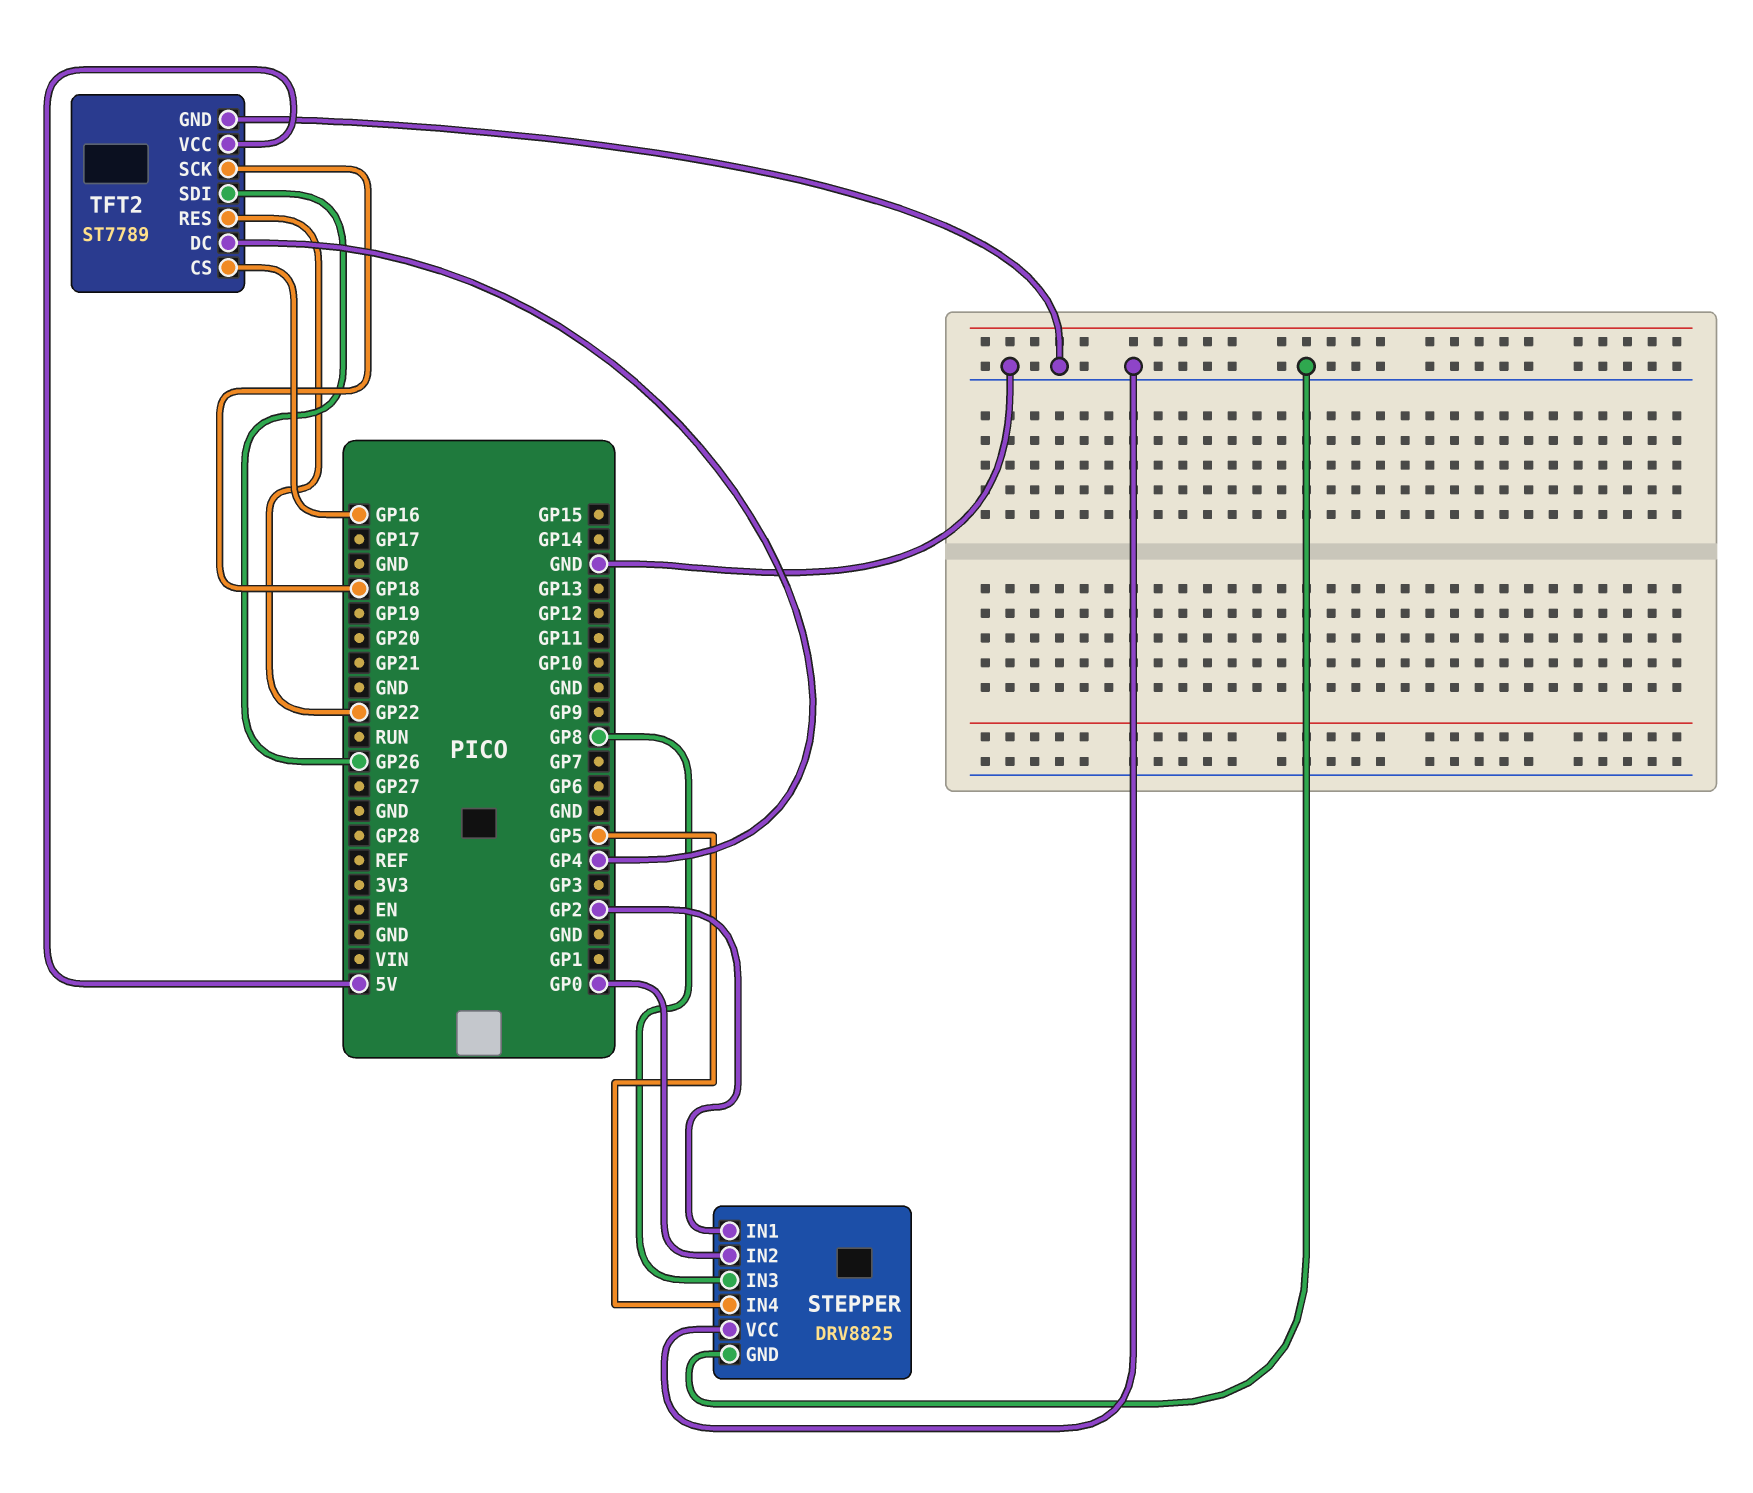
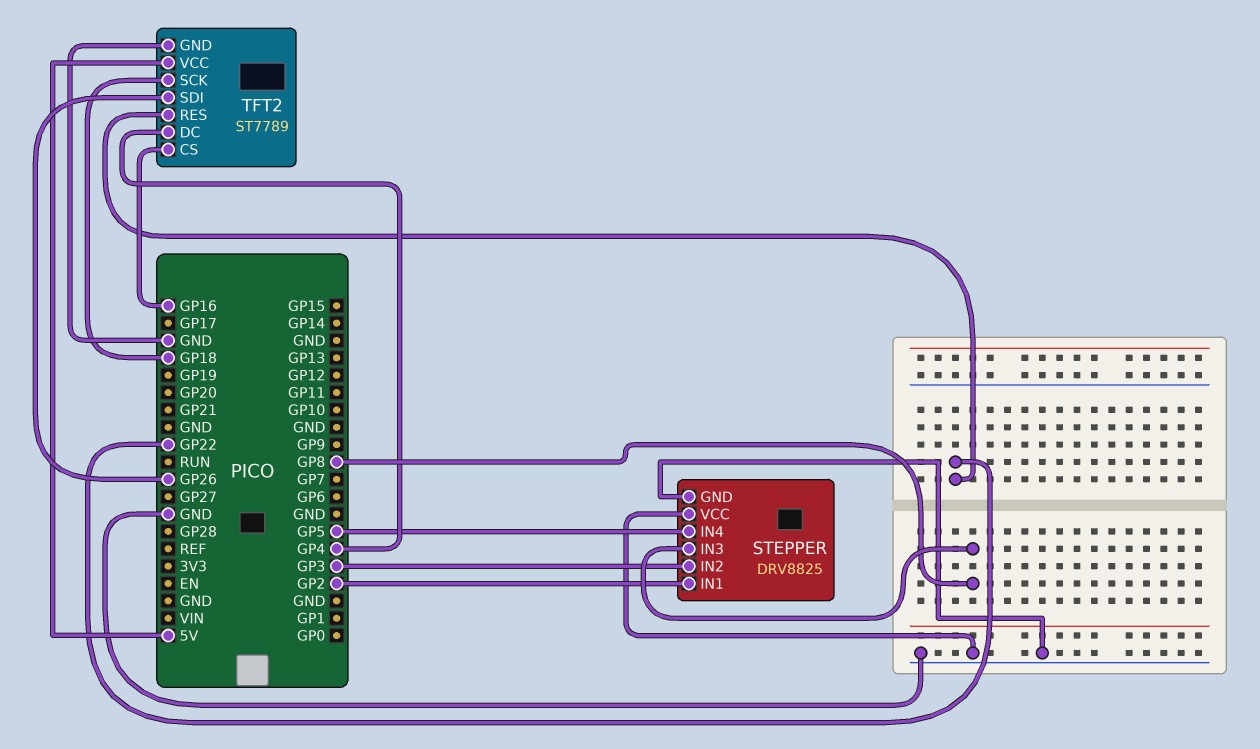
STEPPER pin IN2: GP0 -> GP3

